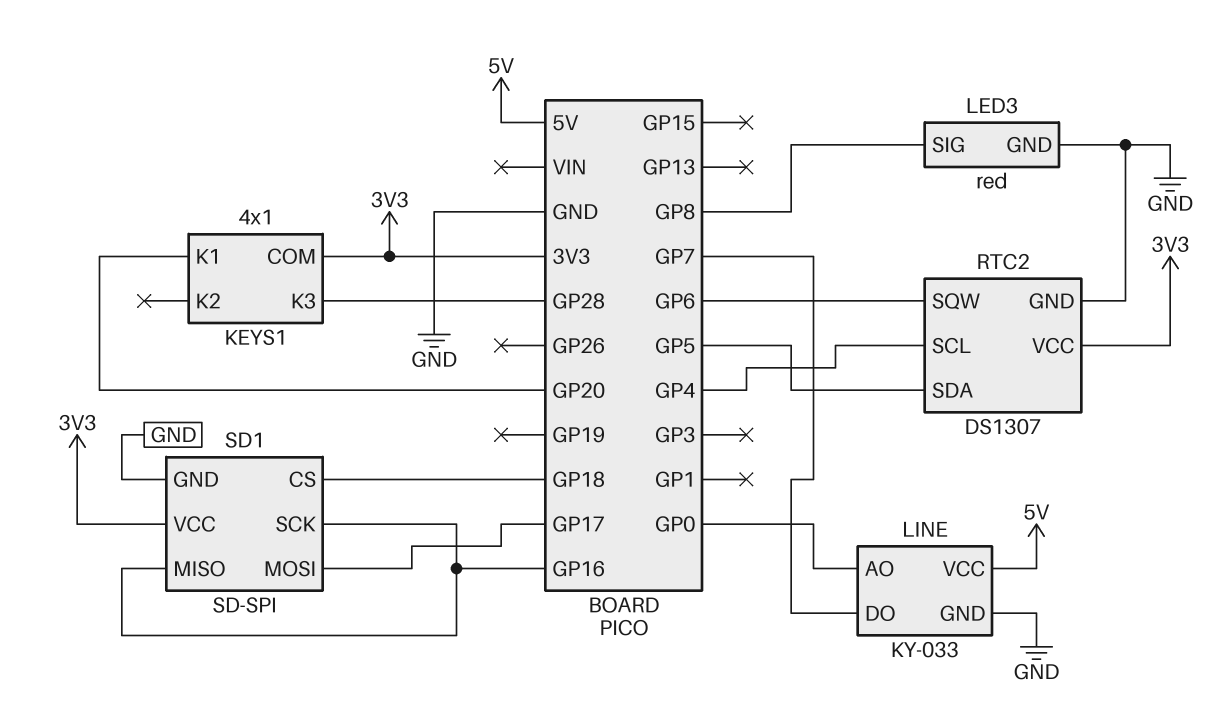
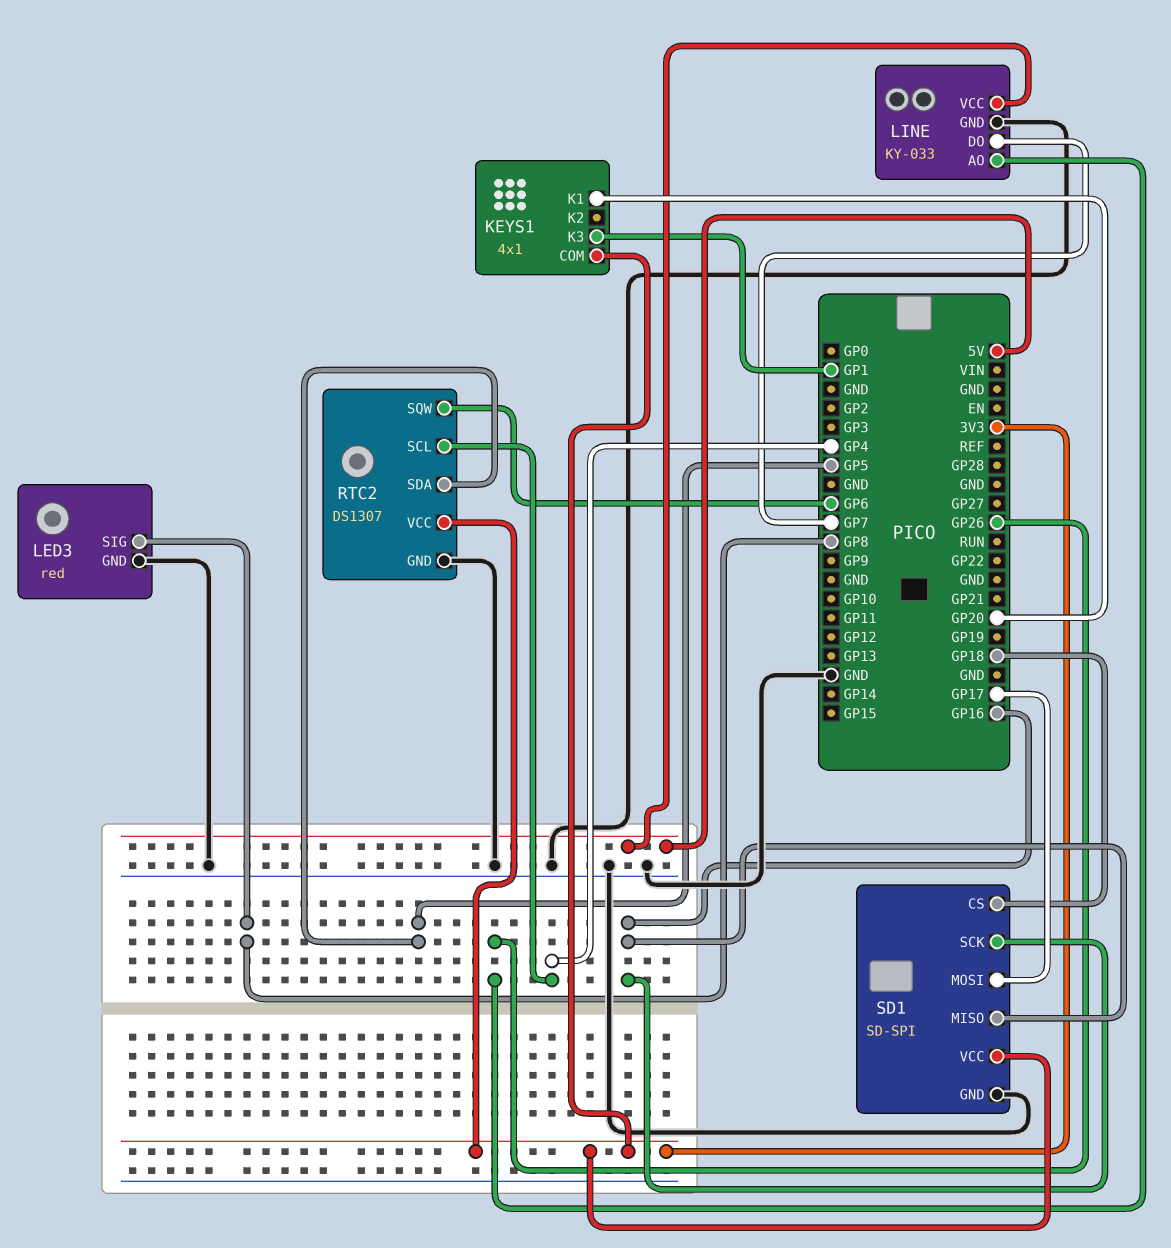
KEYS1 pin K3: GP28 -> GP1
LINE pin AO: GP0 -> GP26

